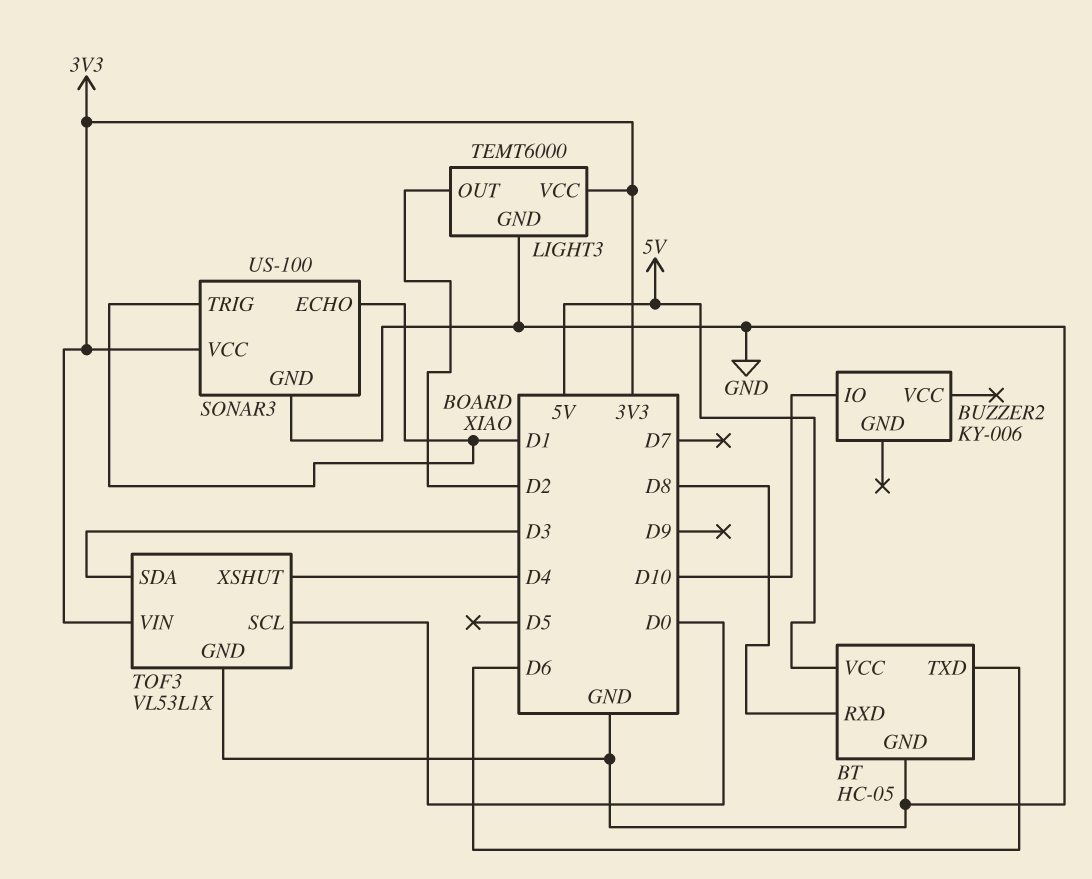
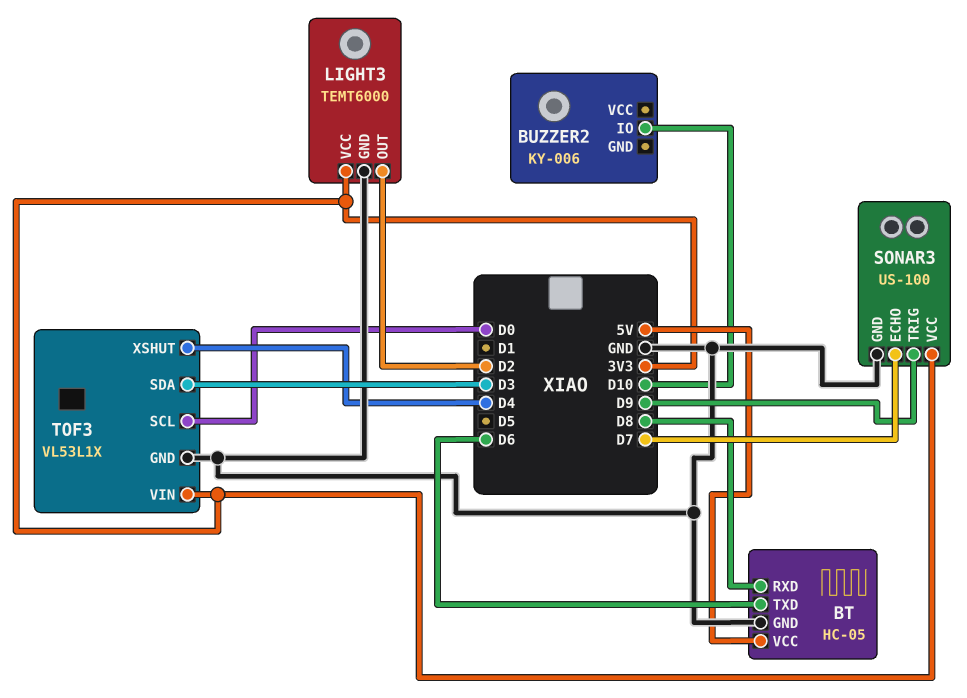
SONAR3 pin ECHO: D1 -> D7
SONAR3 pin TRIG: D1 -> D9

